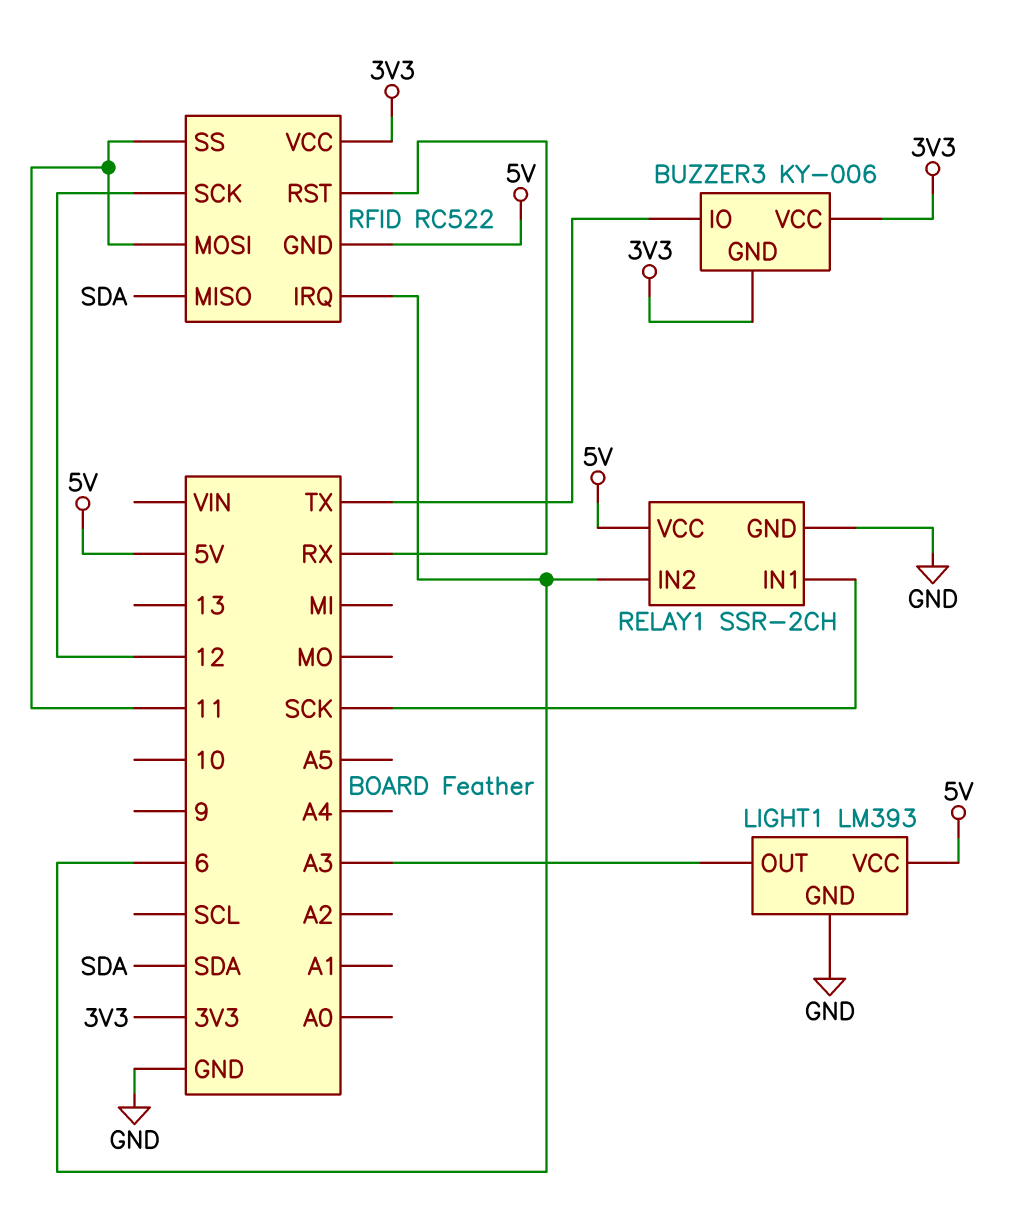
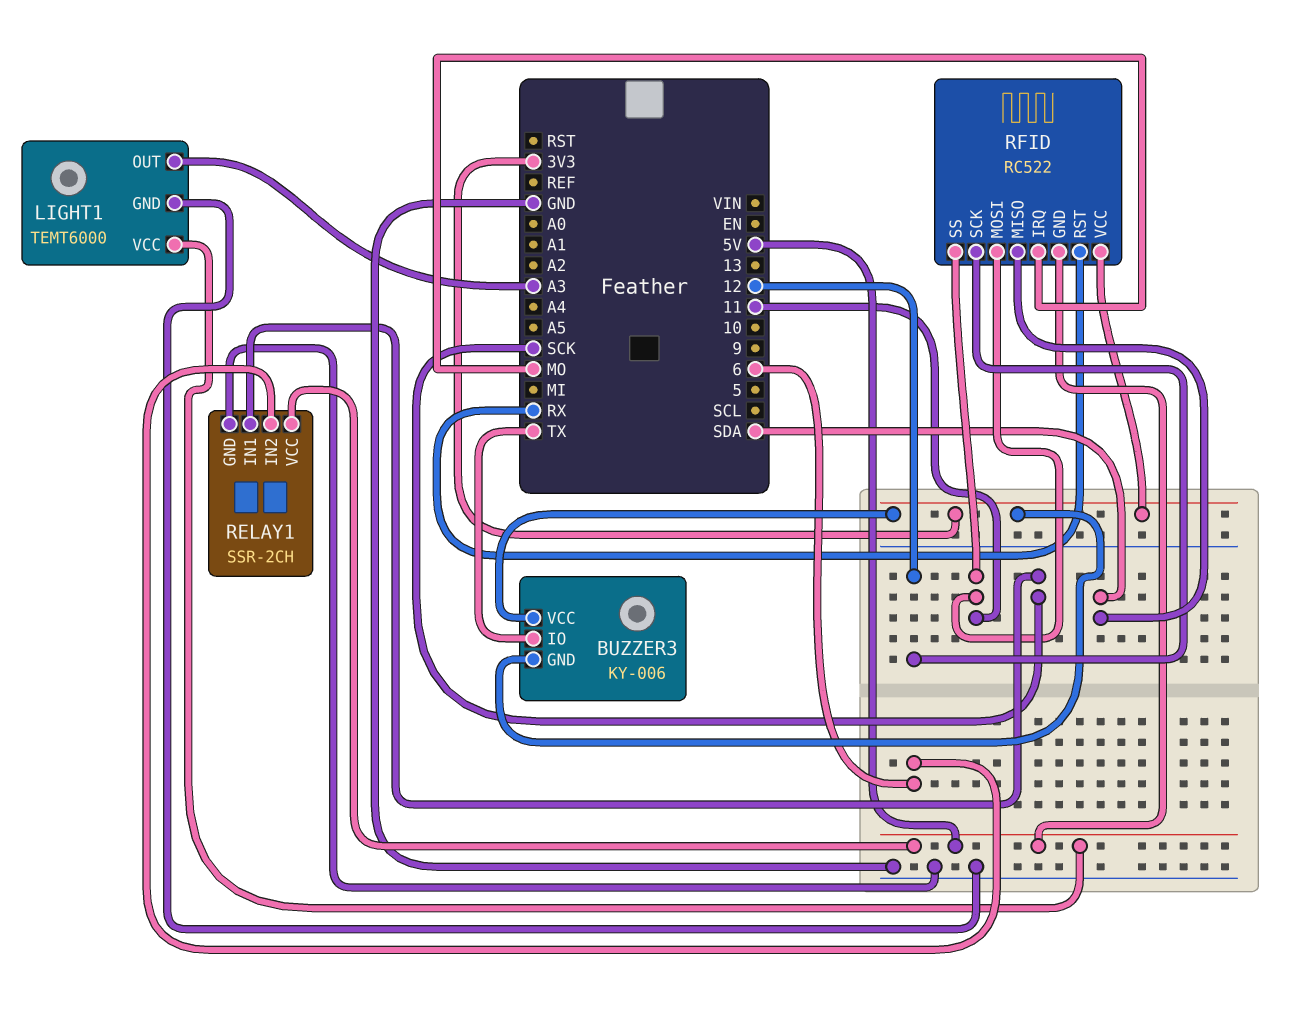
LIGHT1: LM393 -> TEMT6000
RFID pin IRQ: 6 -> MO

